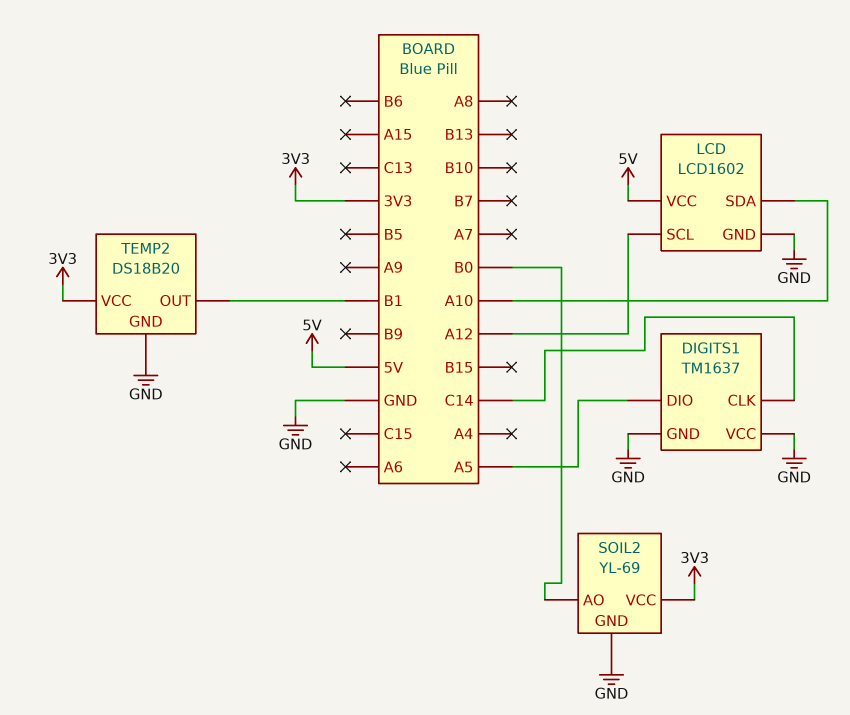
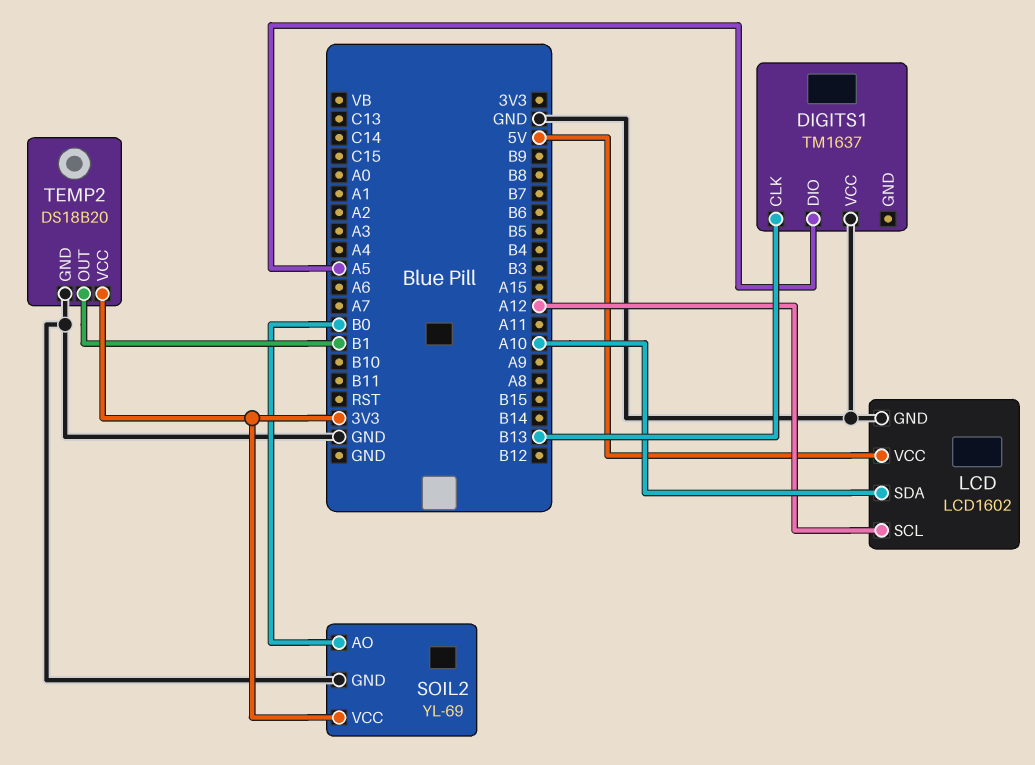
DIGITS1 pin CLK: C14 -> B13
DIGITS1 pin GND: GND -> none

